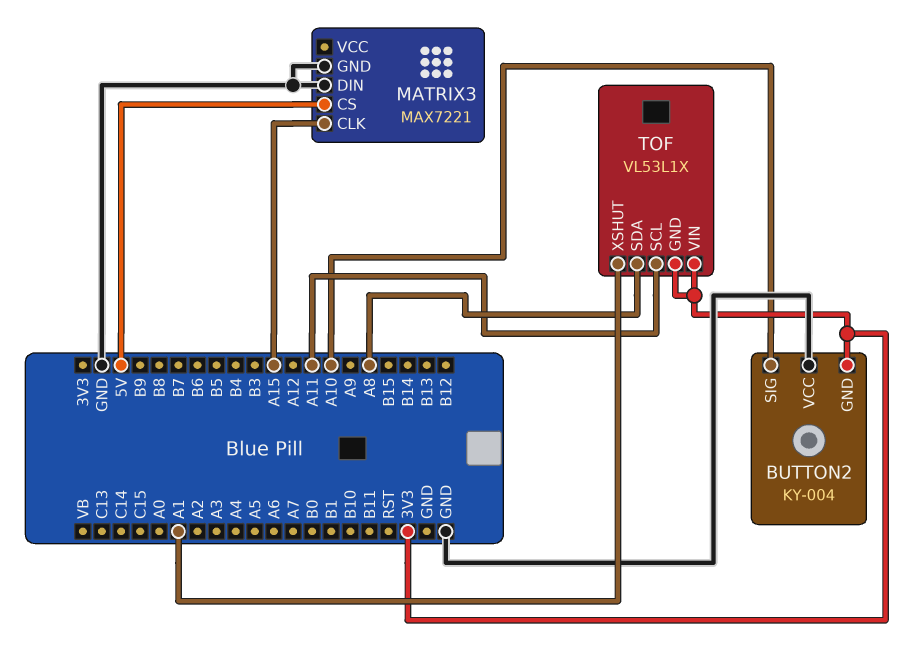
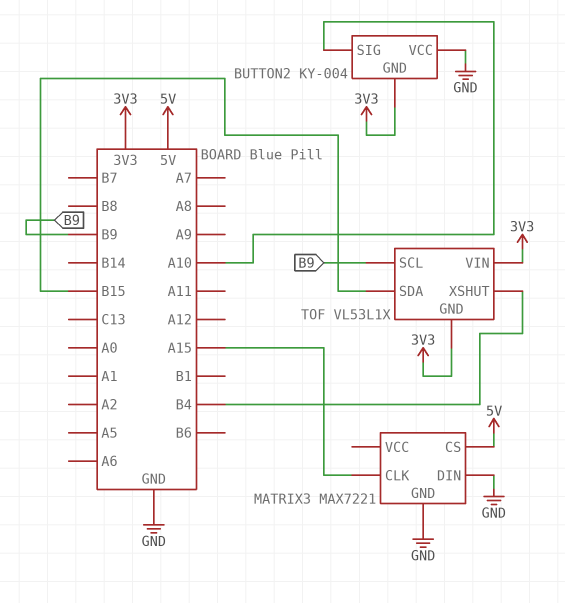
TOF pin SCL: A11 -> B9
TOF pin SDA: A8 -> B15
TOF pin XSHUT: A1 -> B4

